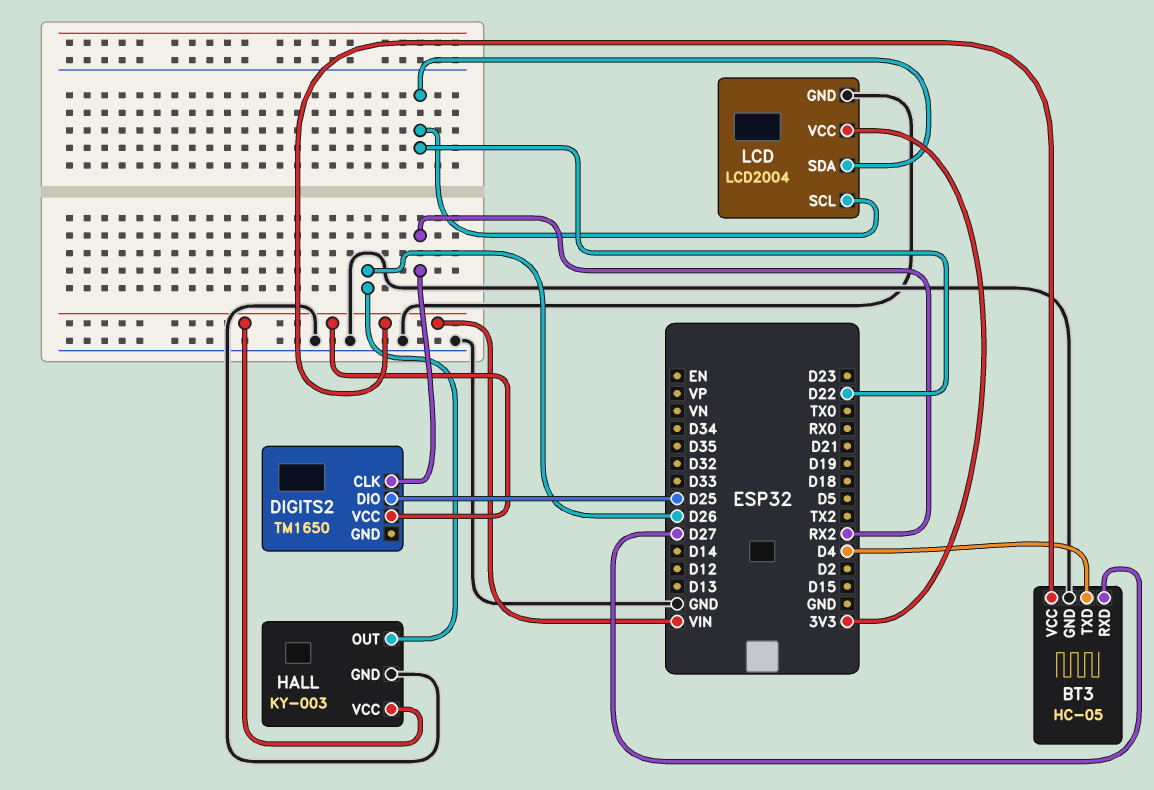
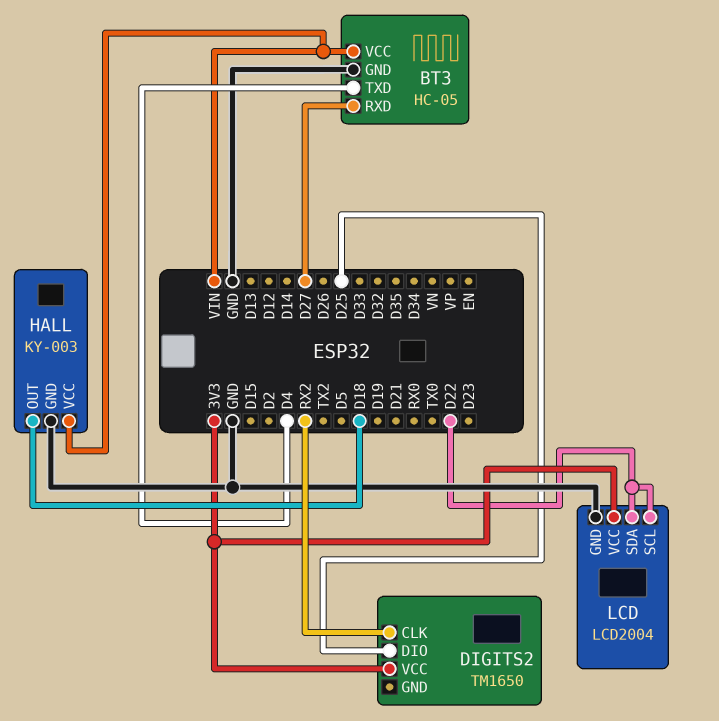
DIGITS2 pin VCC: VIN -> 3V3
HALL pin OUT: D26 -> D18

